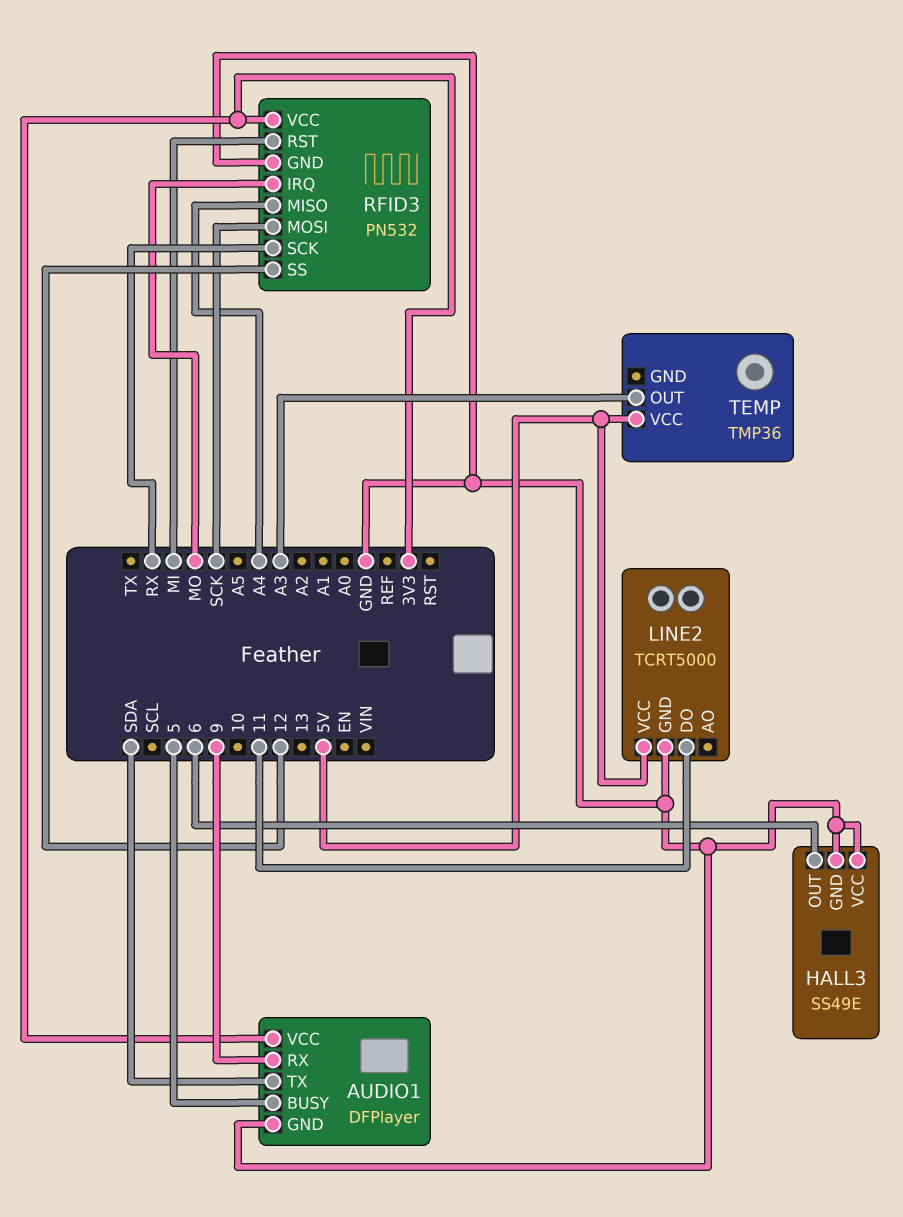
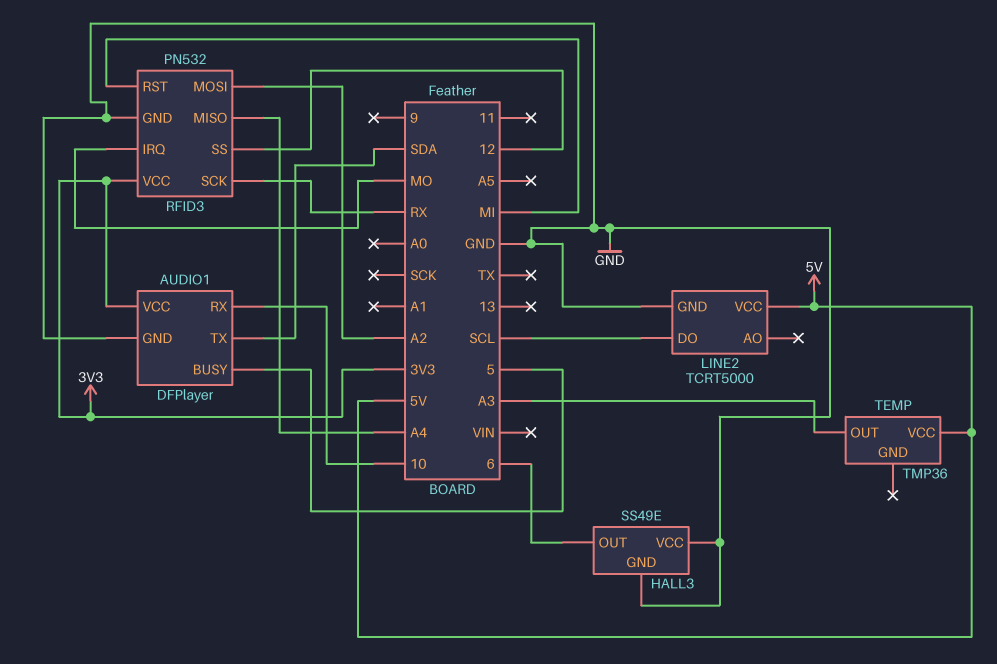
AUDIO1 pin RX: 9 -> 10
LINE2 pin DO: 11 -> SCL
RFID3 pin MOSI: SCK -> A2

